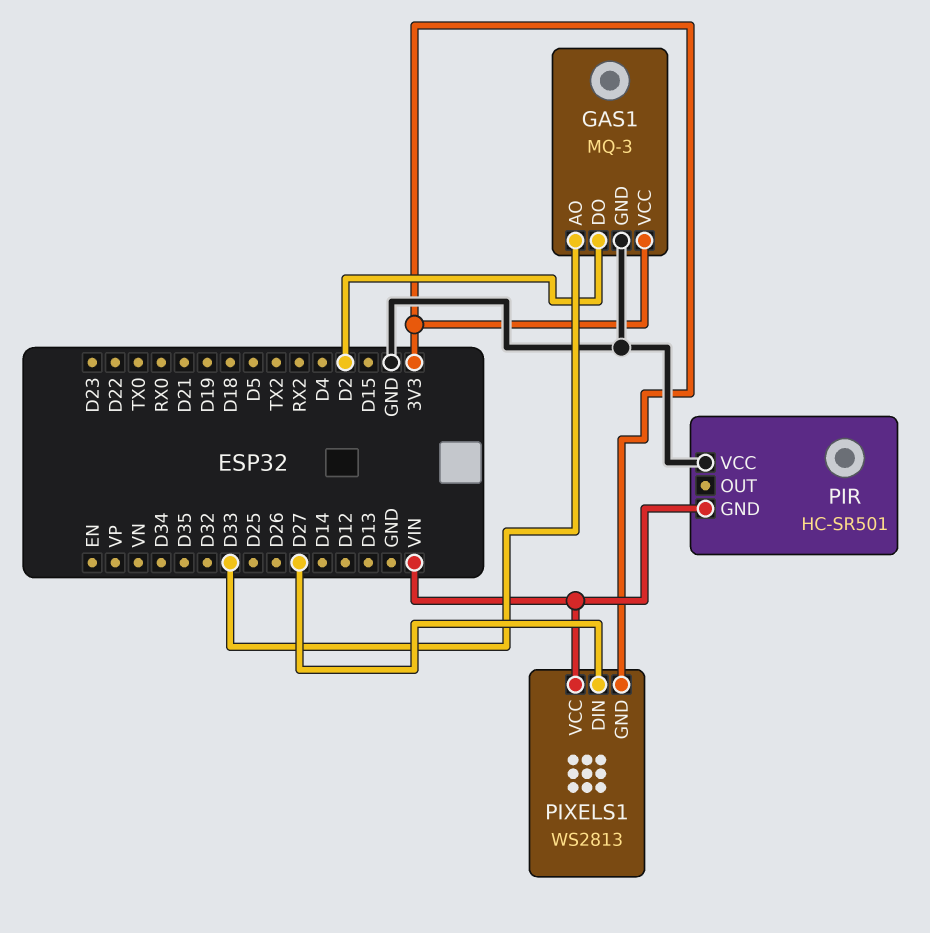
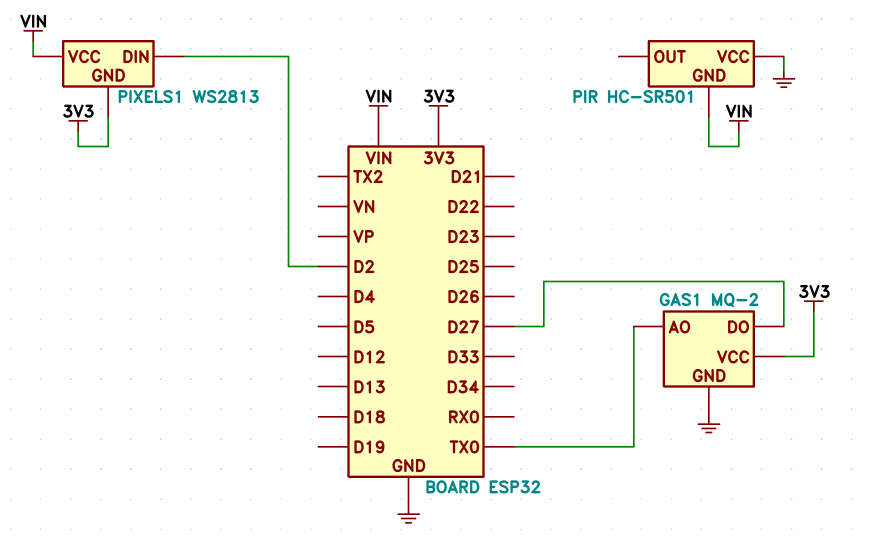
GAS1: MQ-3 -> MQ-2
GAS1 pin AO: D33 -> TX0
GAS1 pin DO: D2 -> D27
PIXELS1 pin DIN: D27 -> D2

